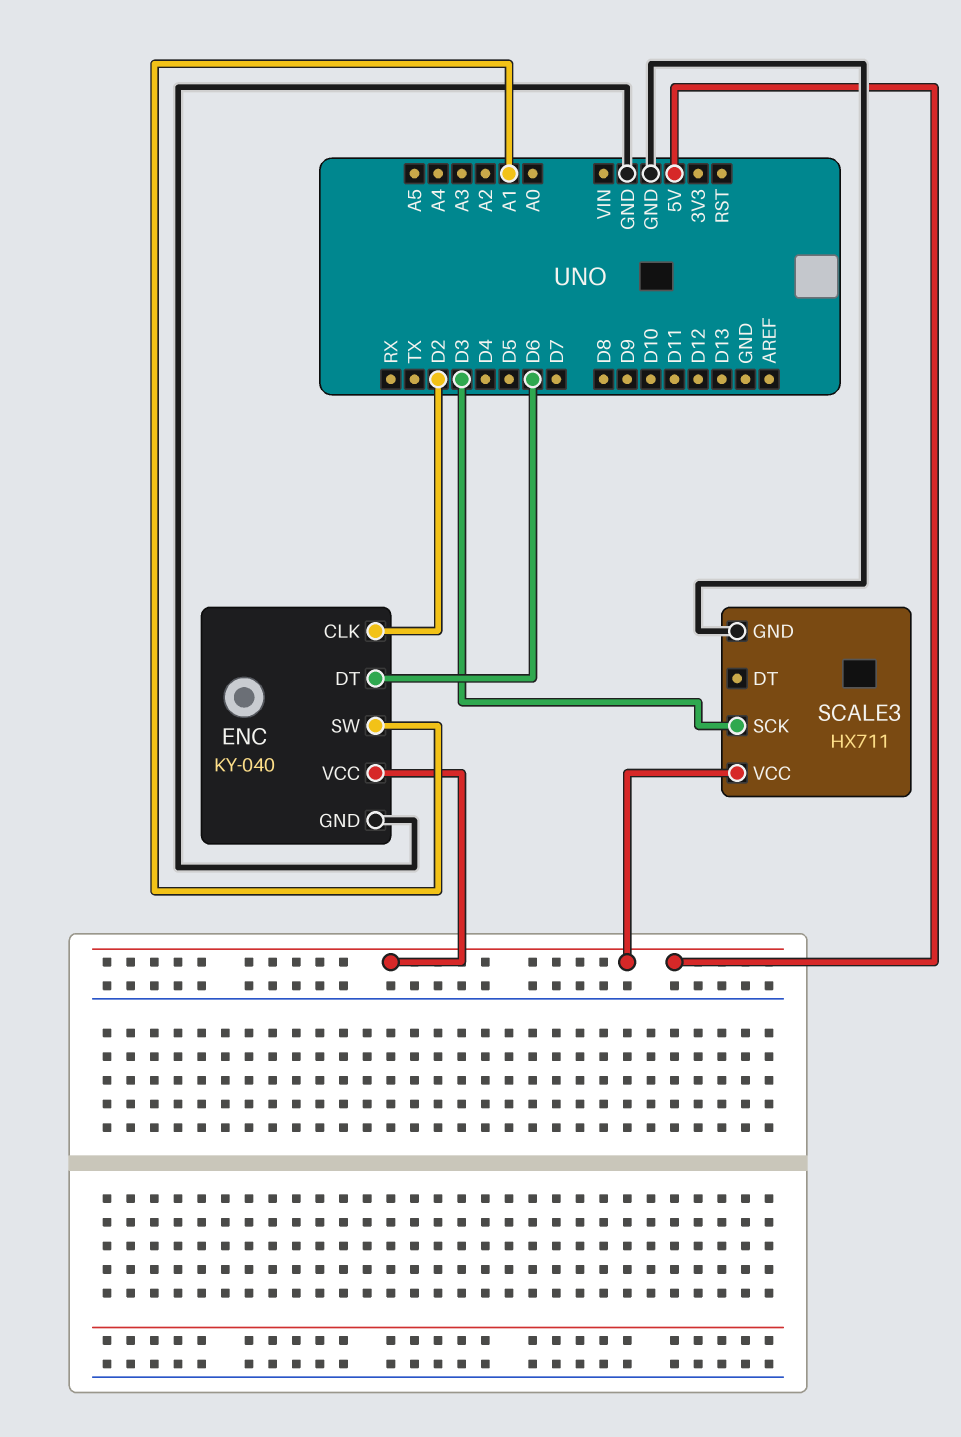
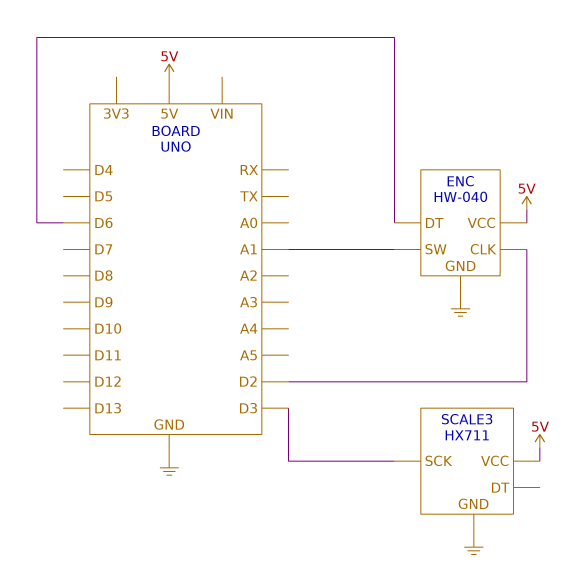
ENC: KY-040 -> HW-040

